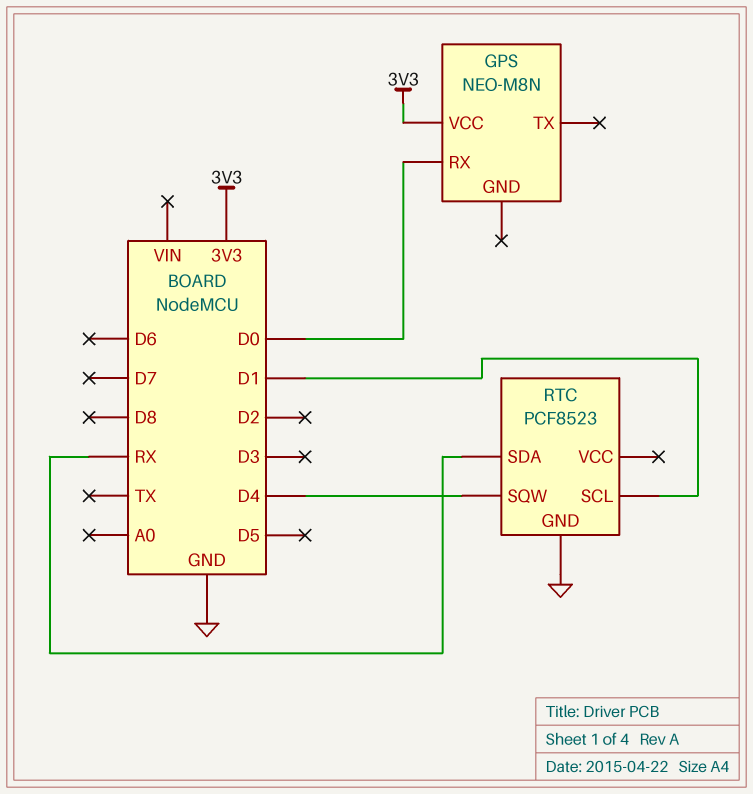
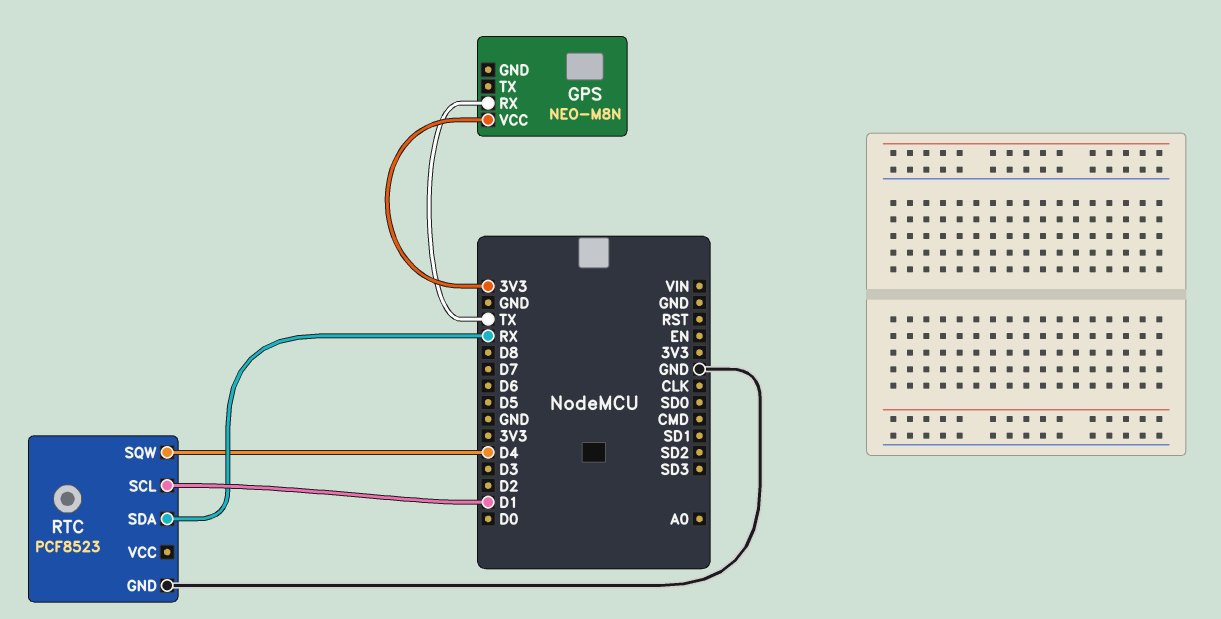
GPS pin RX: D0 -> TX

